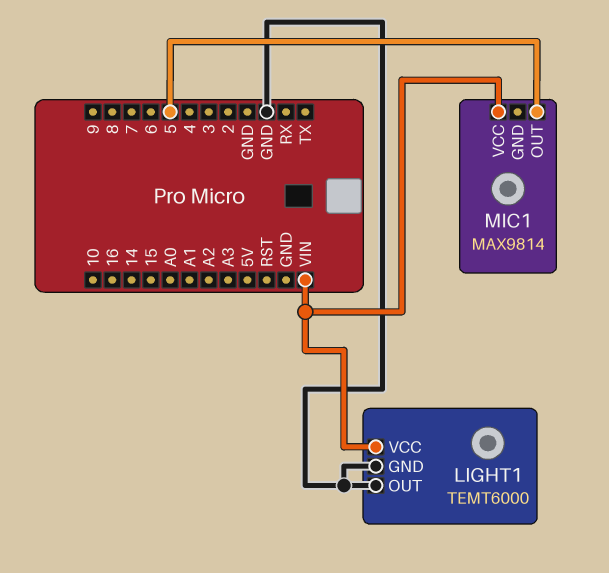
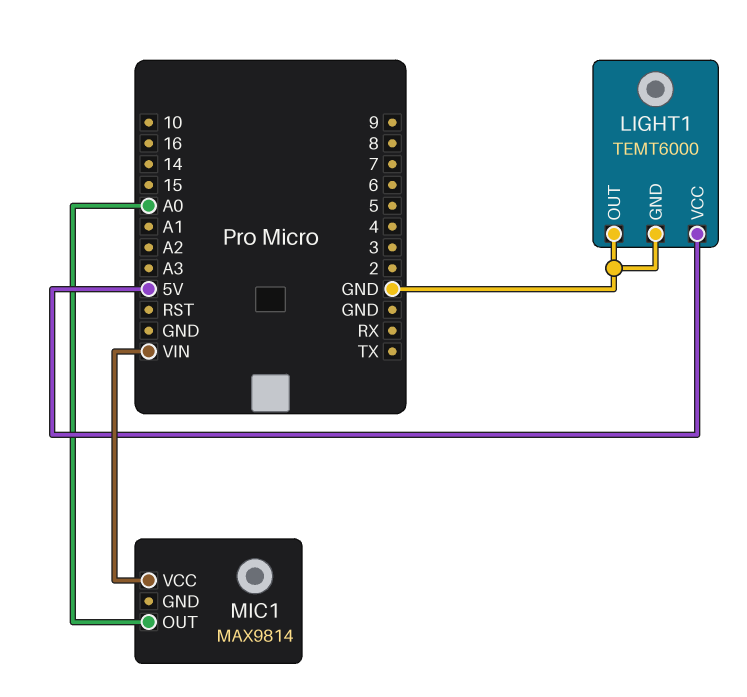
LIGHT1 pin VCC: VIN -> 5V
MIC1 pin OUT: 5 -> A0

